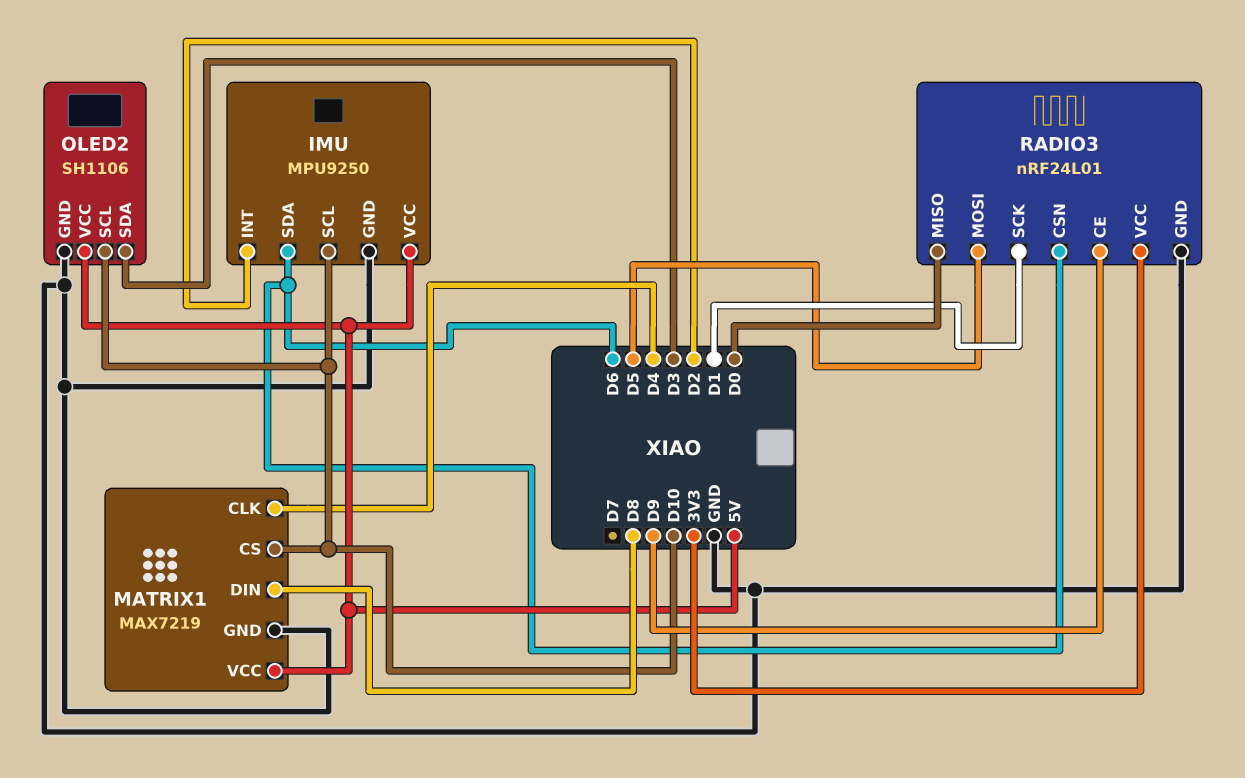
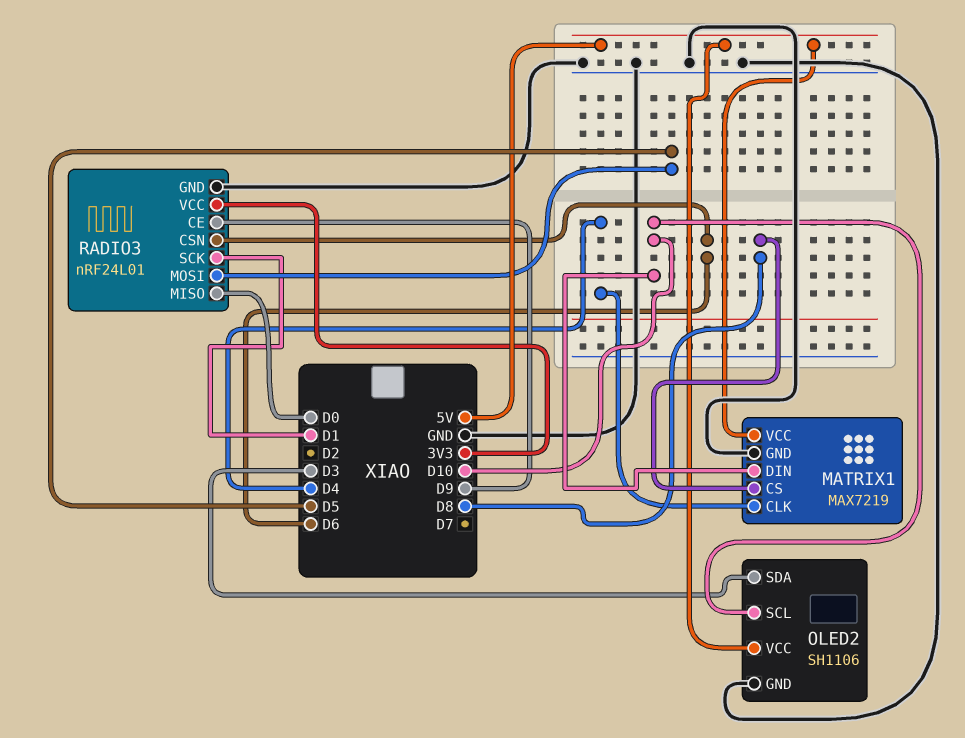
IMU: MPU9250 -> none
IMU pin GND: GND -> none
IMU pin INT: D2 -> none
IMU pin SCL: D10 -> none
IMU pin SDA: D6 -> none
IMU pin VCC: 5V -> none
MATRIX1 pin CS: D10 -> D8
MATRIX1 pin DIN: D8 -> D10

